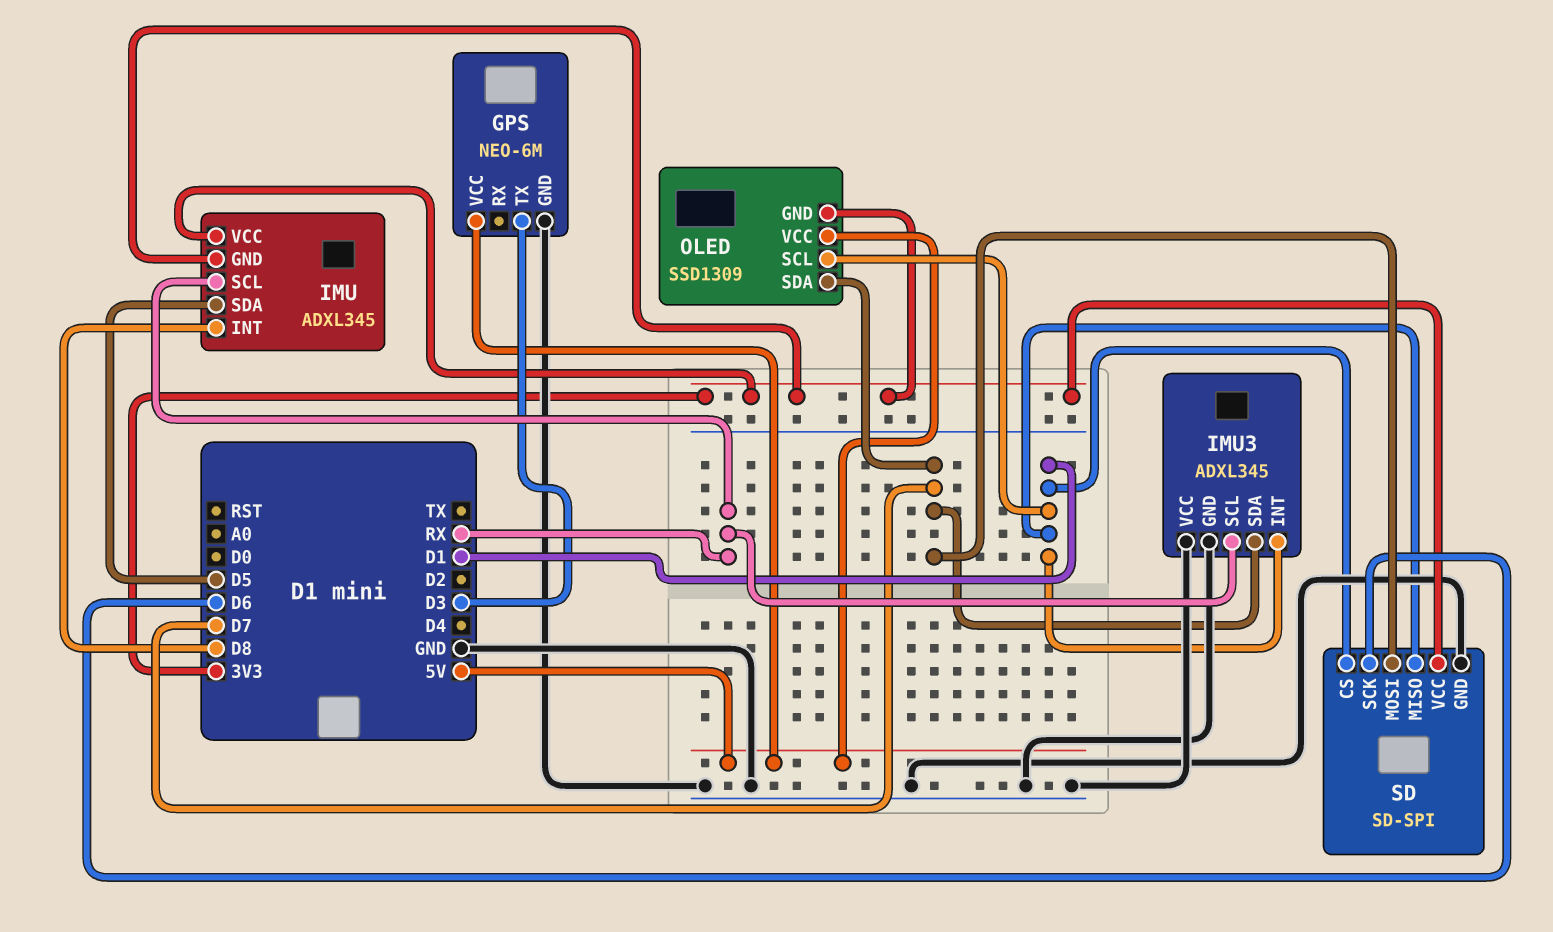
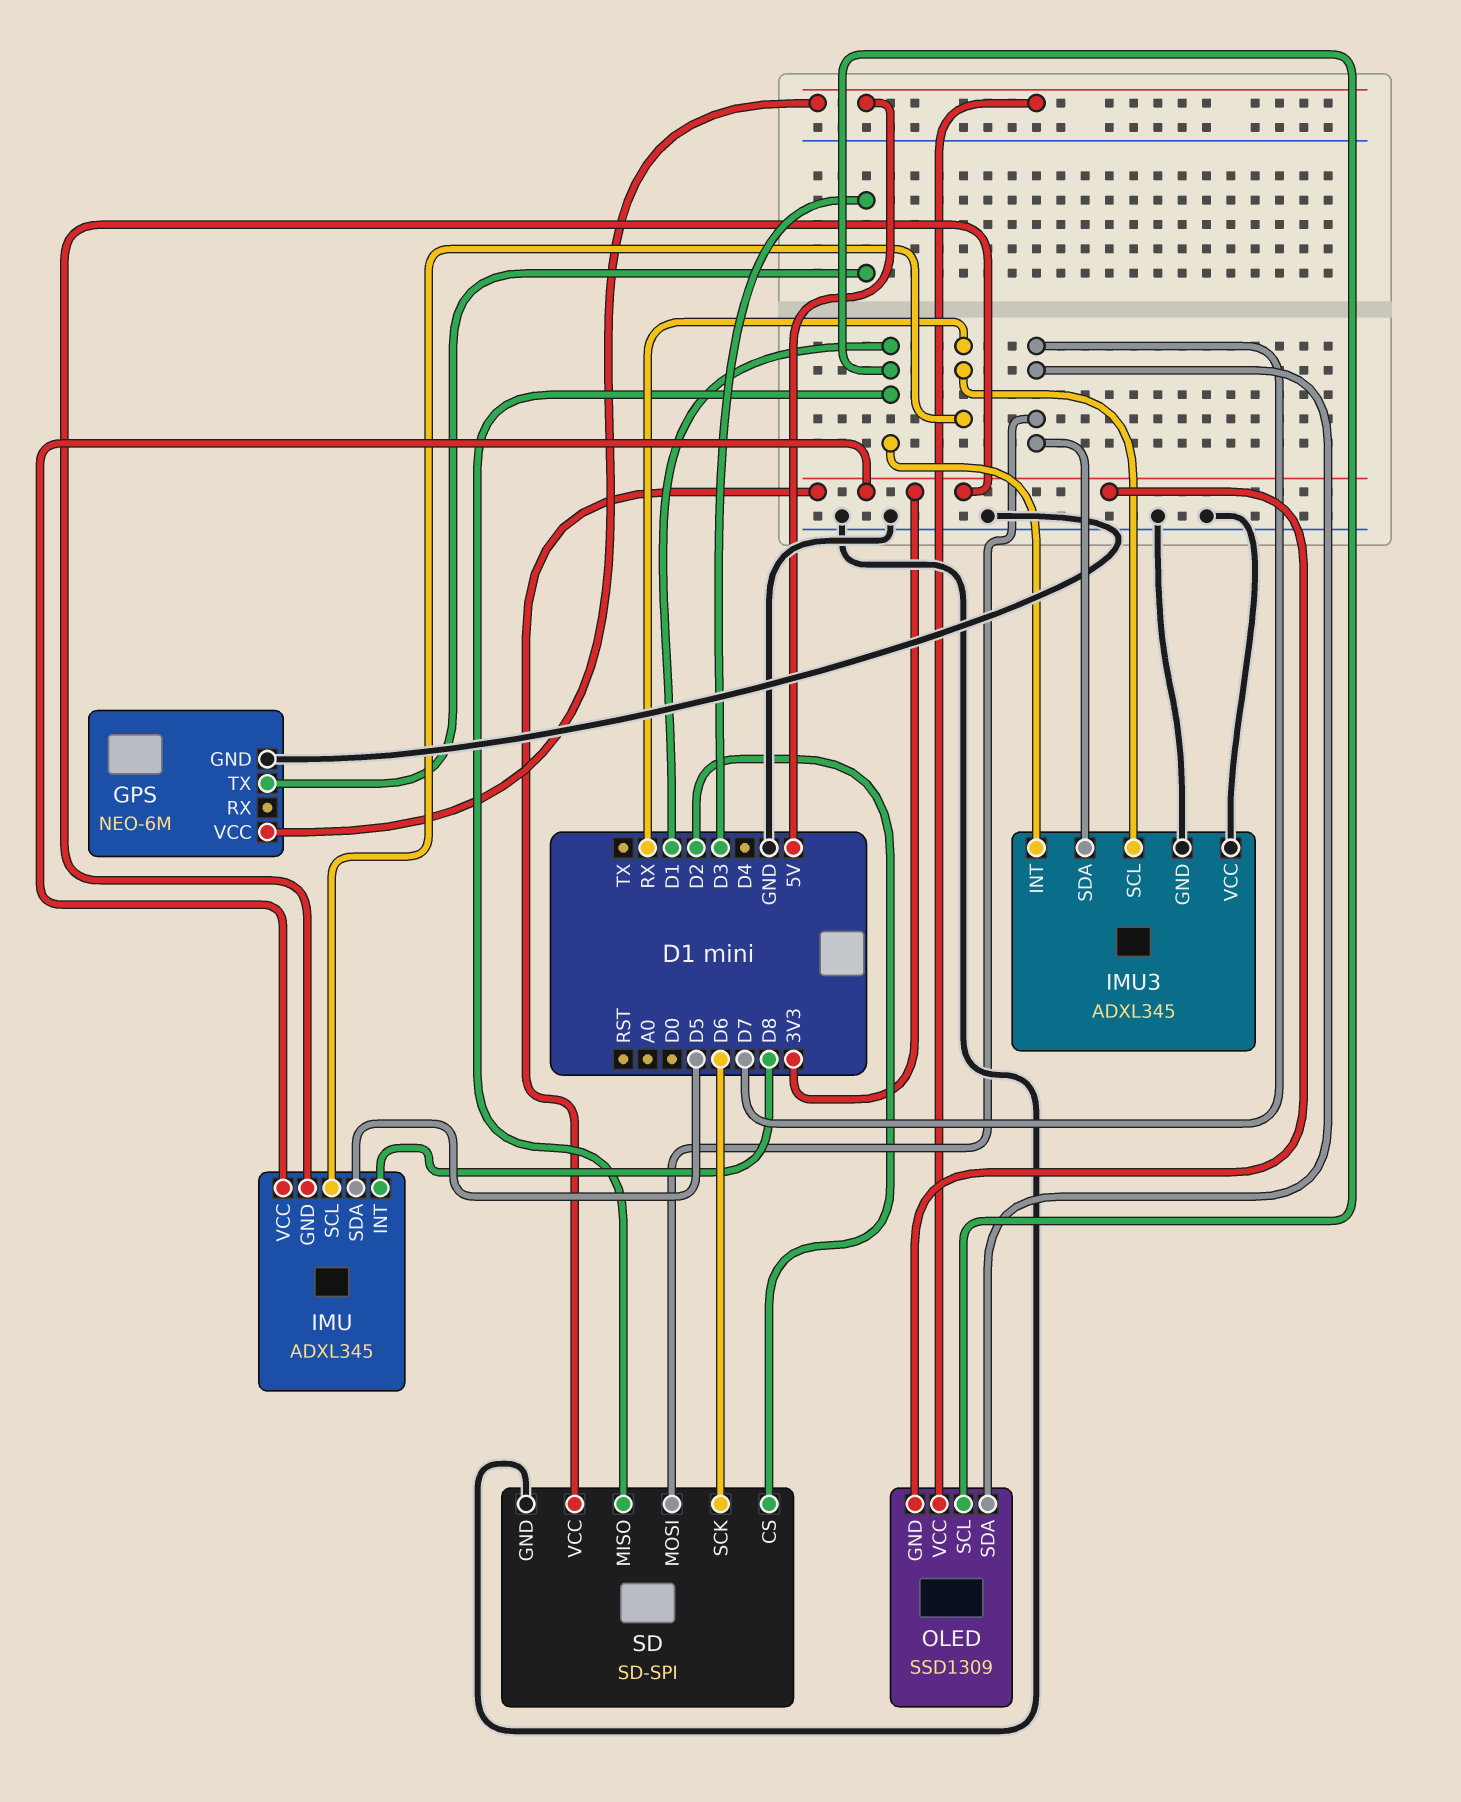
SD pin CS: D1 -> D2

